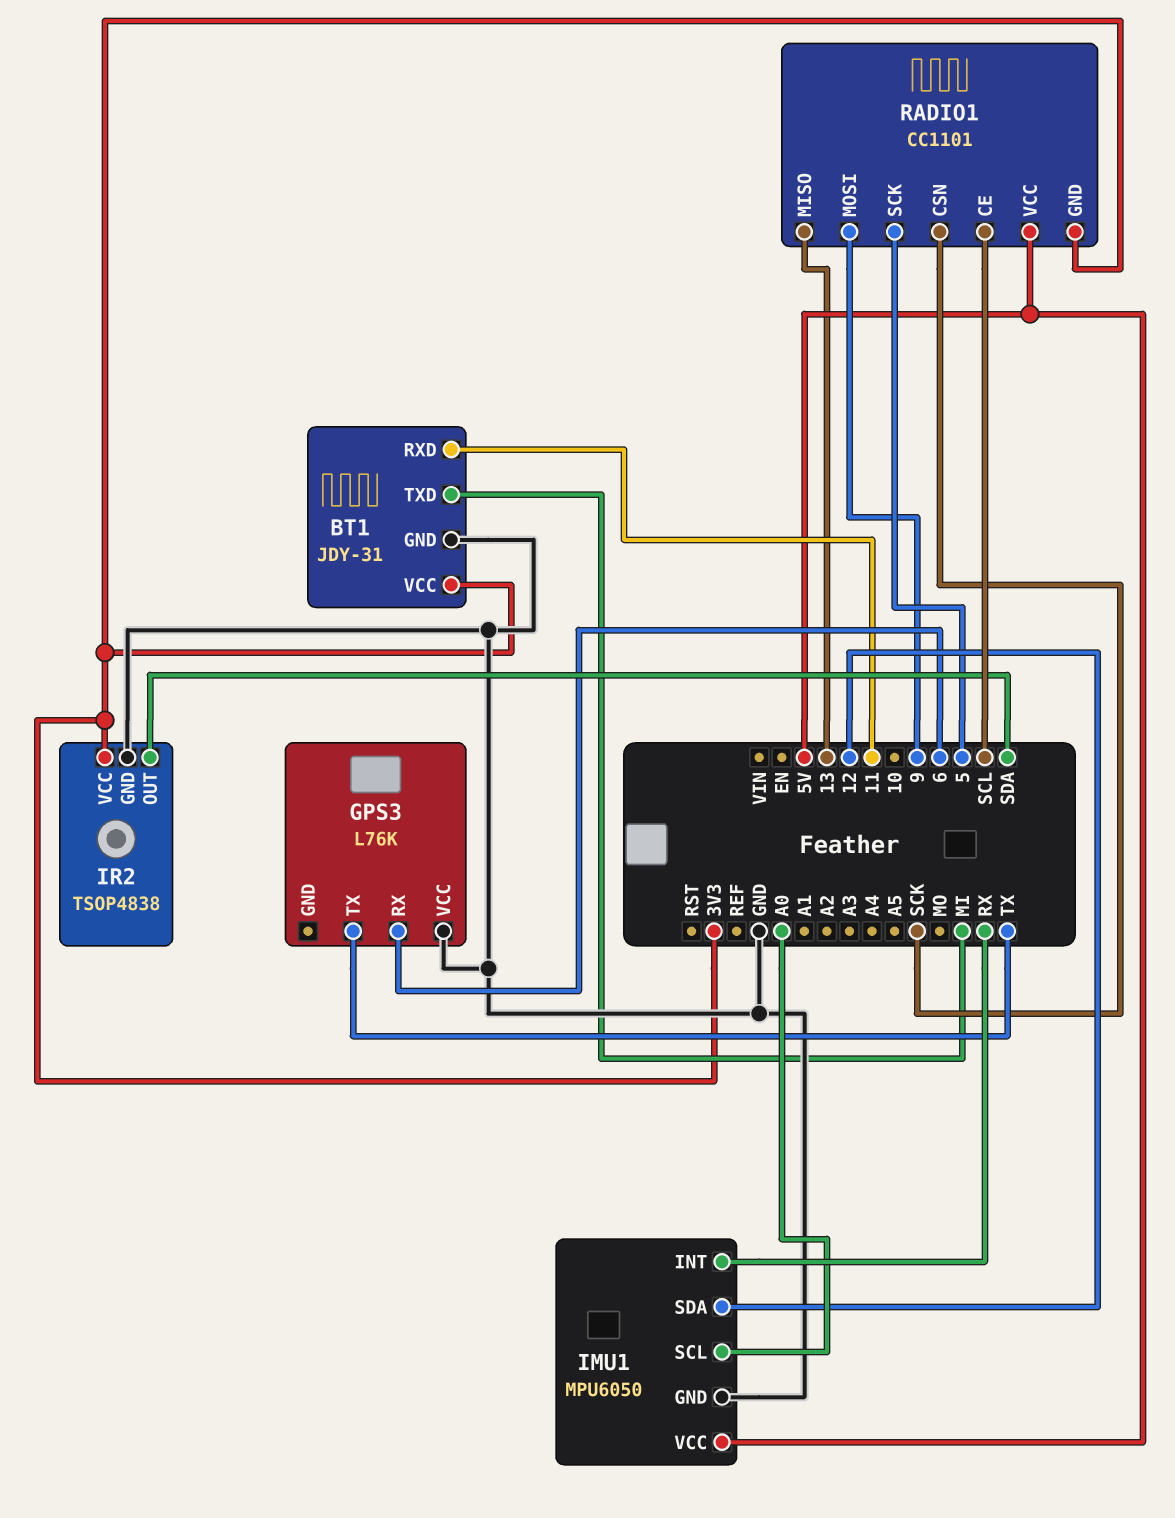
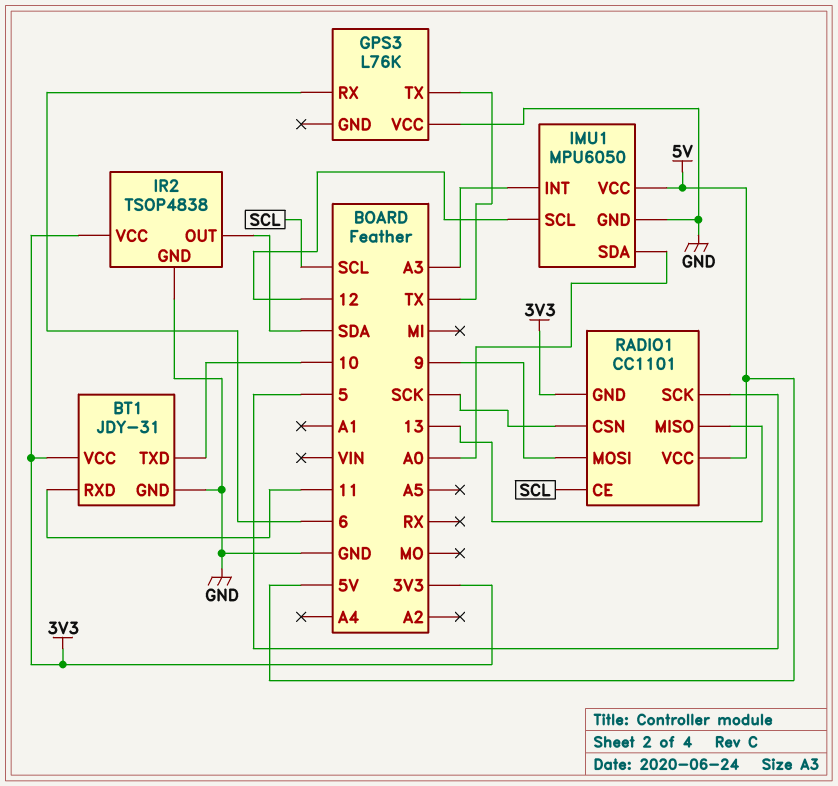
BT1 pin TXD: MI -> 10
IMU1 pin INT: RX -> A3
IMU1 pin SCL: A0 -> 12
IMU1 pin SDA: 12 -> A0

